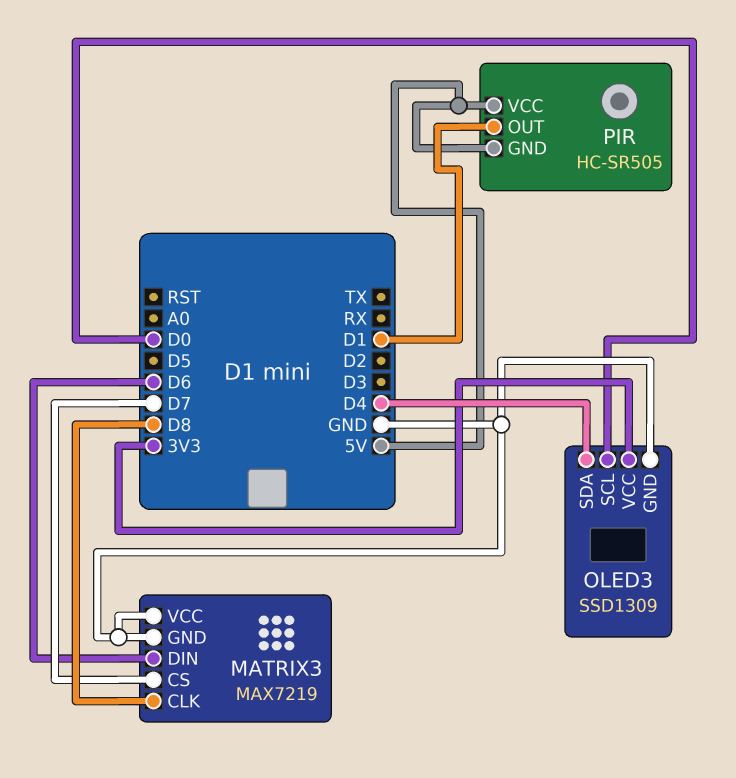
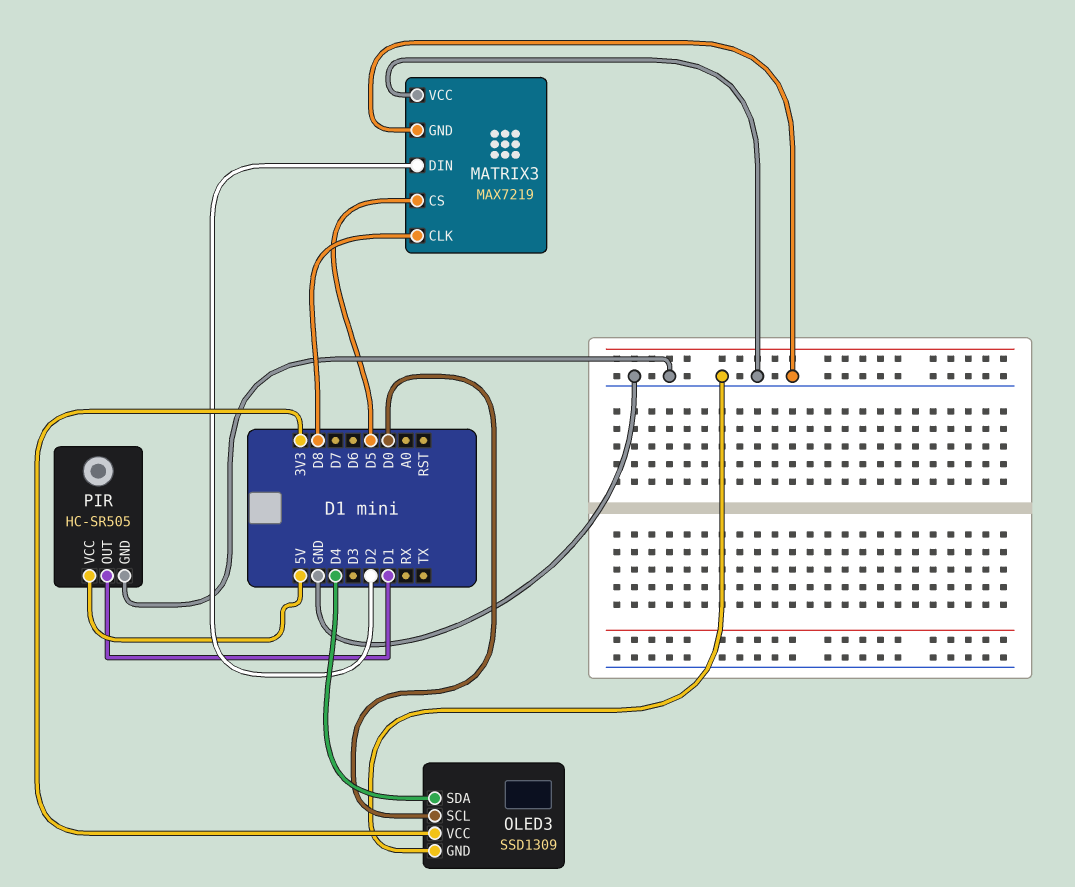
MATRIX3 pin CS: D7 -> D5
MATRIX3 pin DIN: D6 -> D2
PIR pin GND: 5V -> GND

